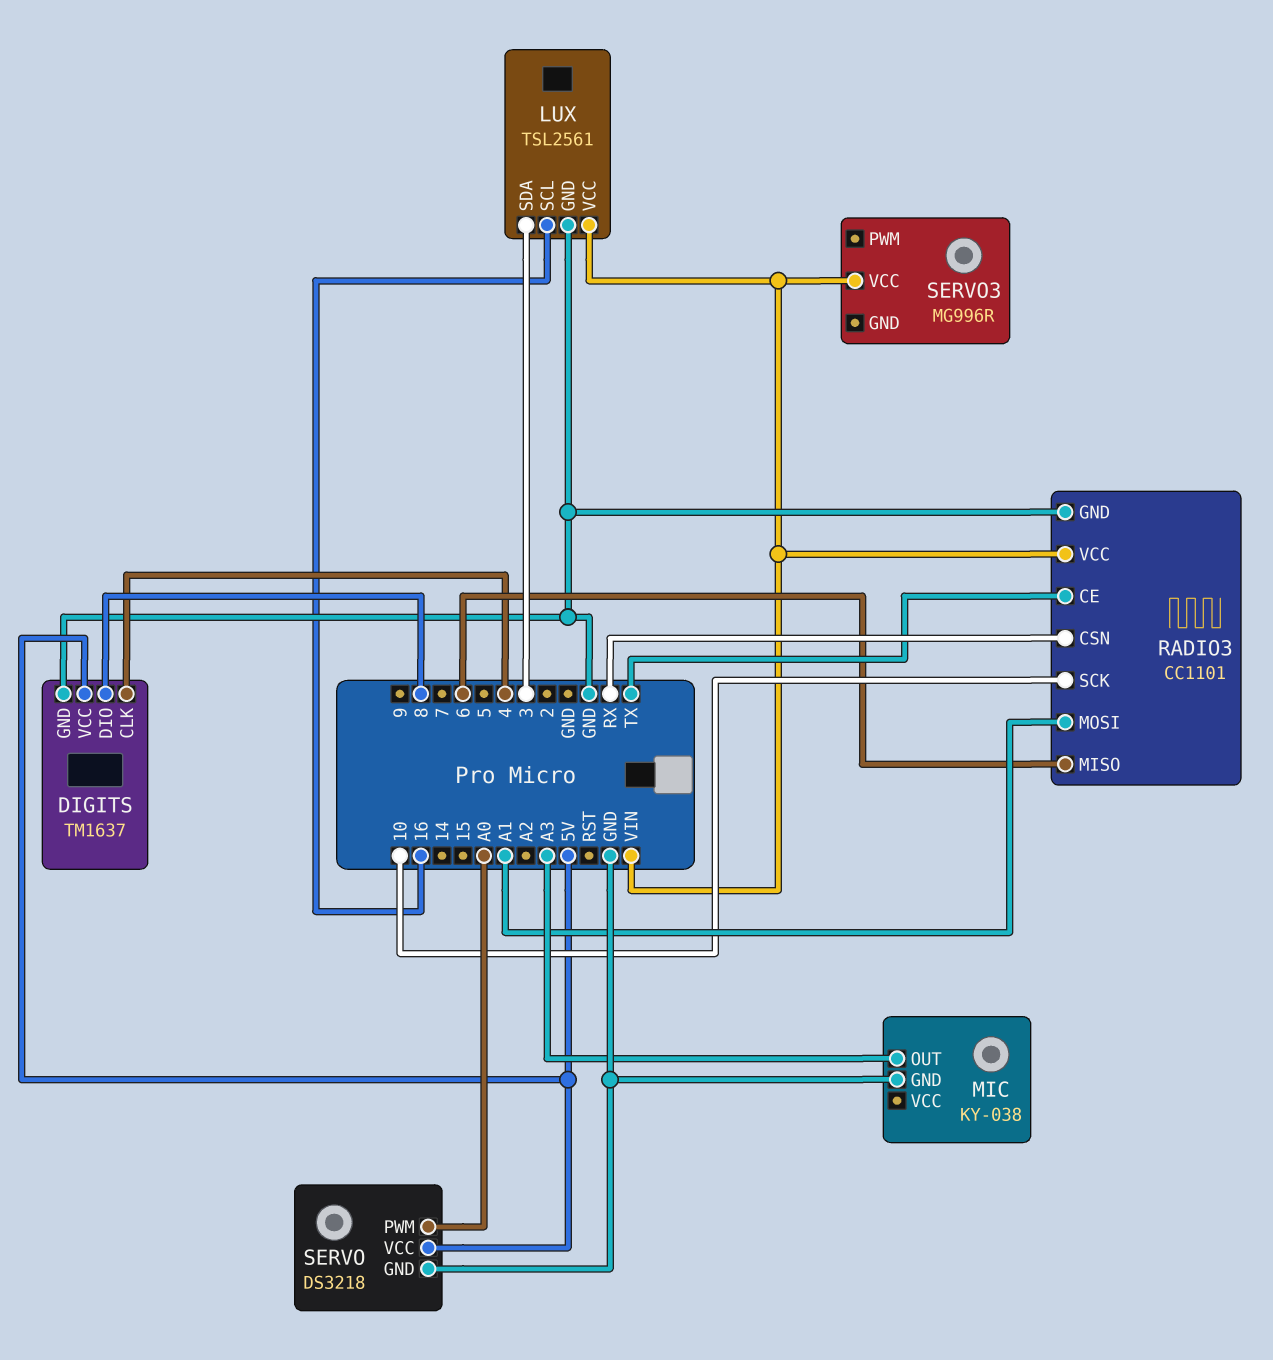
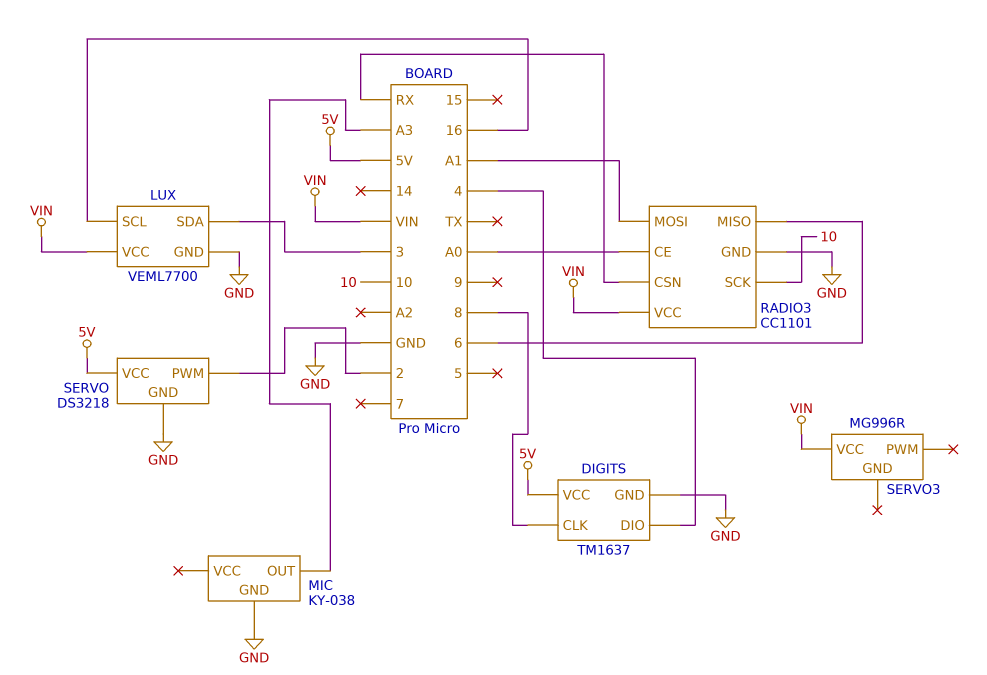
DIGITS pin CLK: 4 -> 8
DIGITS pin DIO: 8 -> 4
LUX: TSL2561 -> VEML7700
RADIO3 pin CE: TX -> A0
SERVO pin PWM: A0 -> 2

